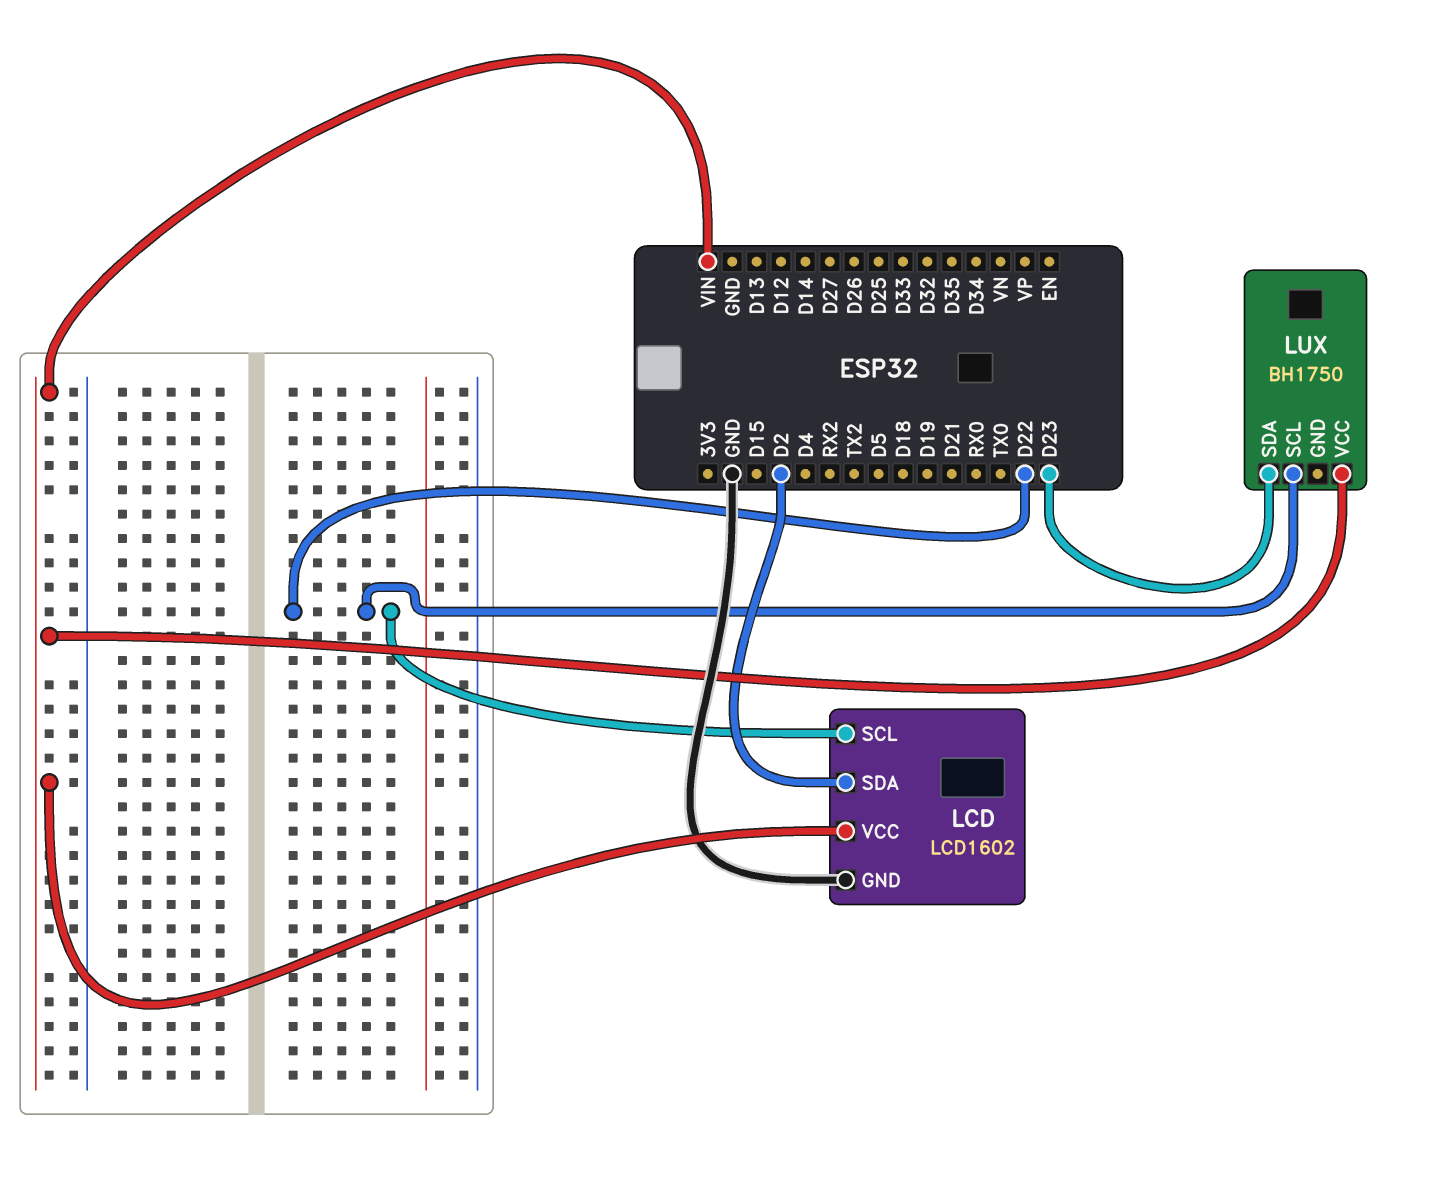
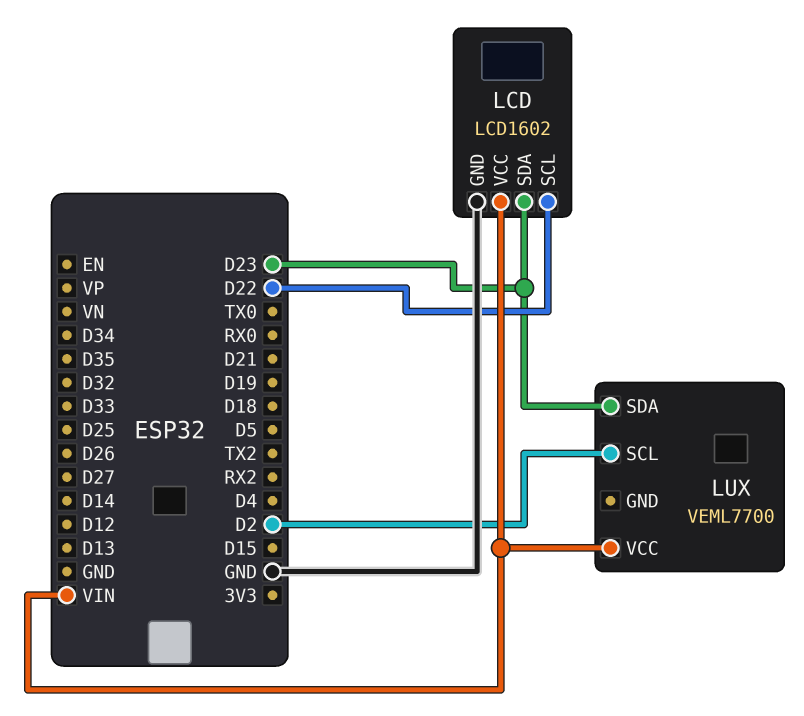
LCD pin SDA: D2 -> D23
LUX: BH1750 -> VEML7700
LUX pin SCL: D22 -> D2

